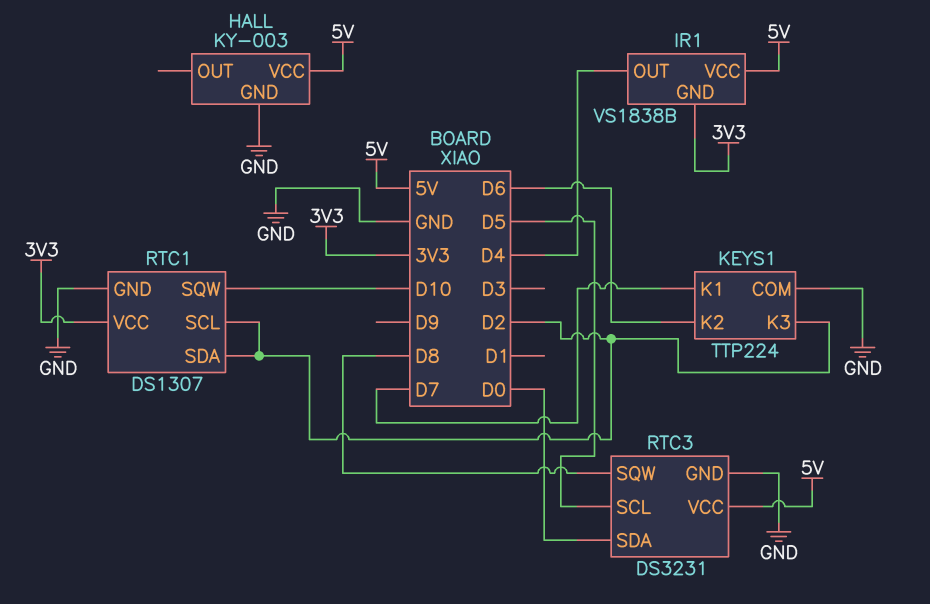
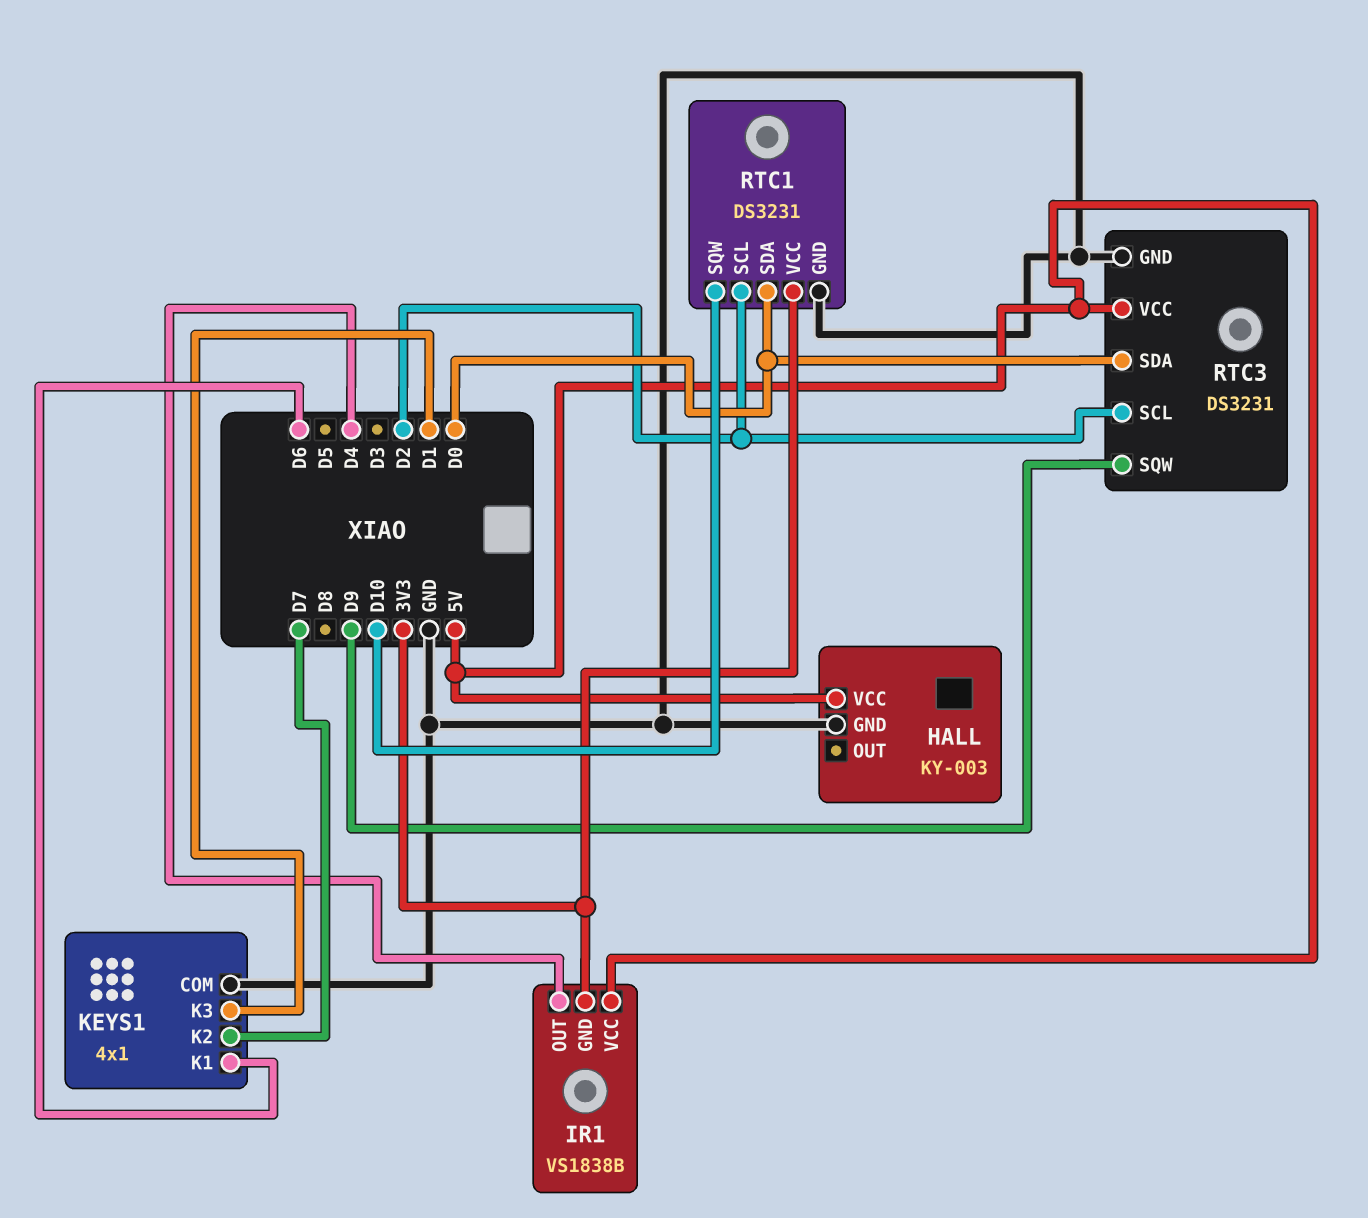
KEYS1: TTP224 -> 4x1
KEYS1 pin K1: D7 -> D6
KEYS1 pin K2: D6 -> D7
KEYS1 pin K3: D2 -> D1
RTC1: DS1307 -> DS3231
RTC1 pin SDA: D2 -> D0
RTC3 pin SCL: D5 -> D2
RTC3 pin SQW: D8 -> D9

